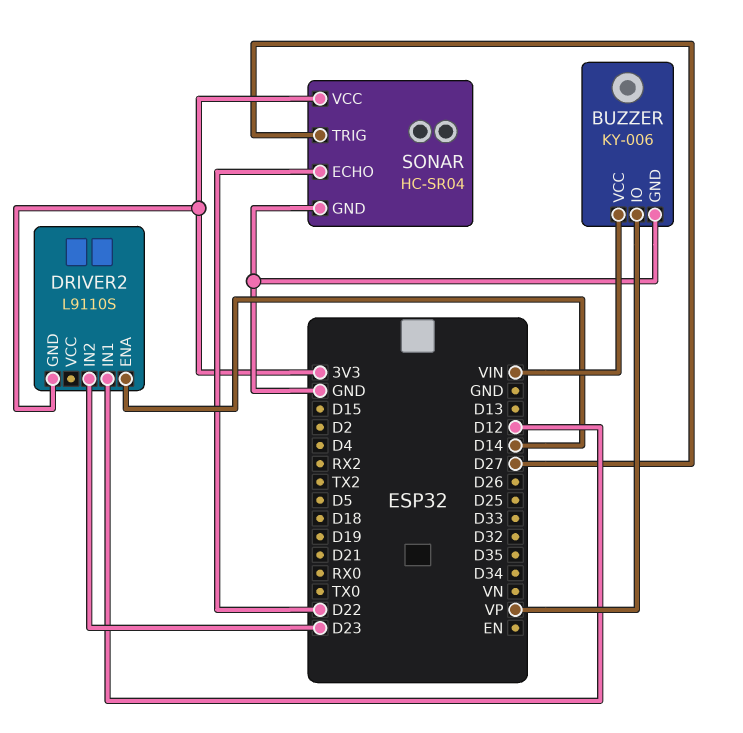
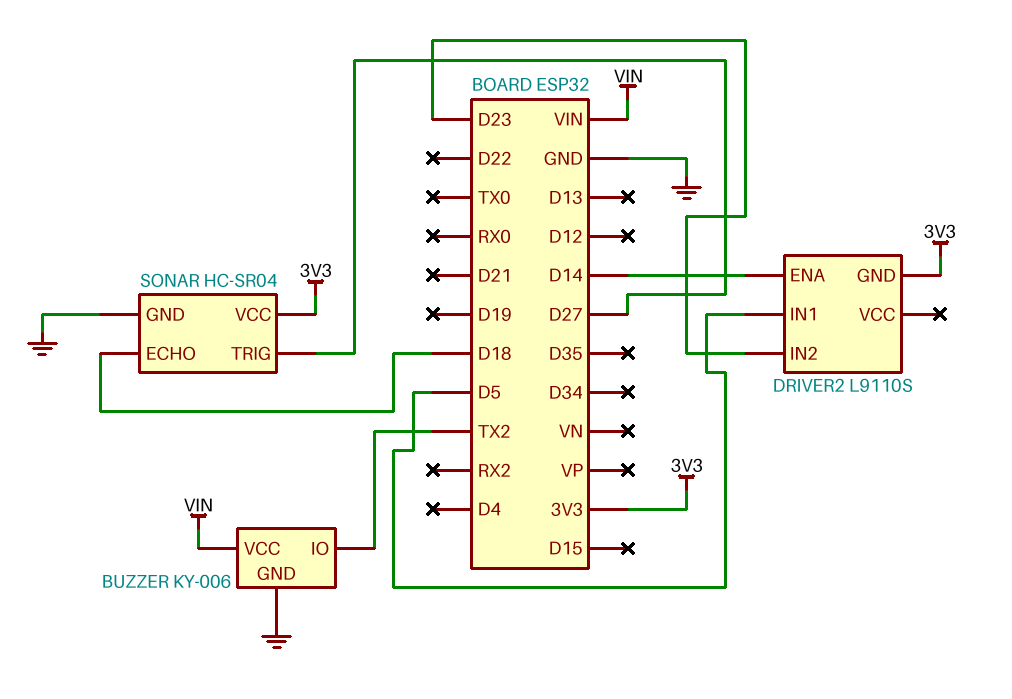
BUZZER pin IO: VP -> TX2
DRIVER2 pin IN1: D12 -> D5
SONAR pin ECHO: D22 -> D18

